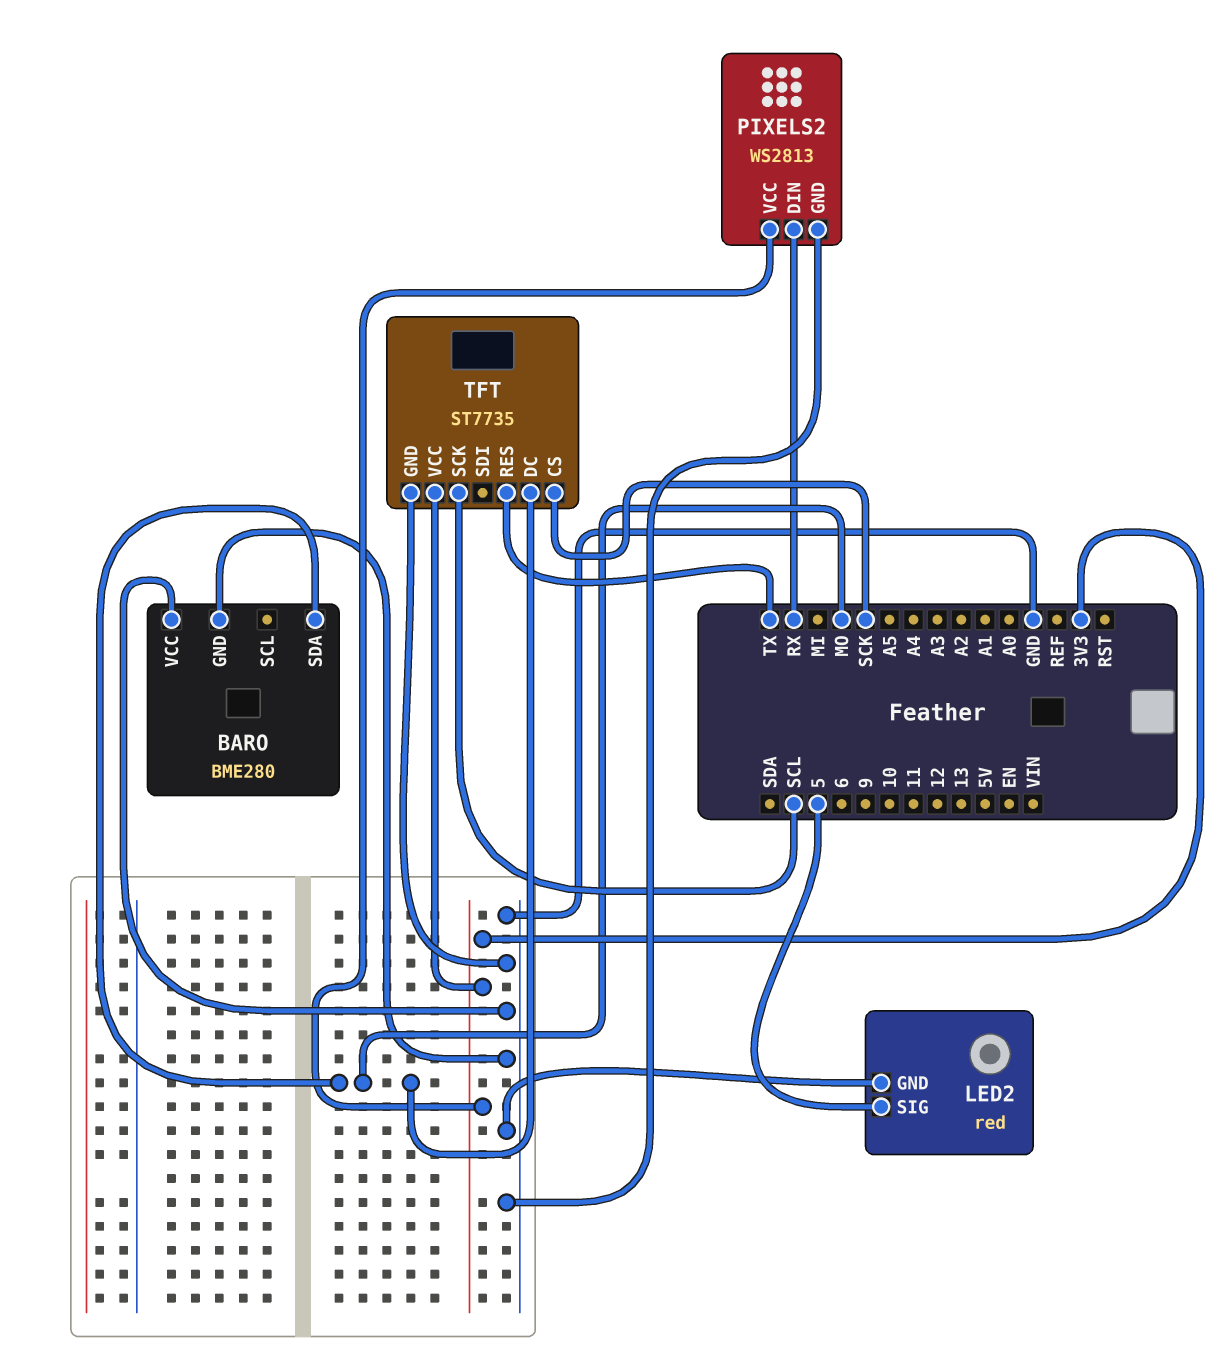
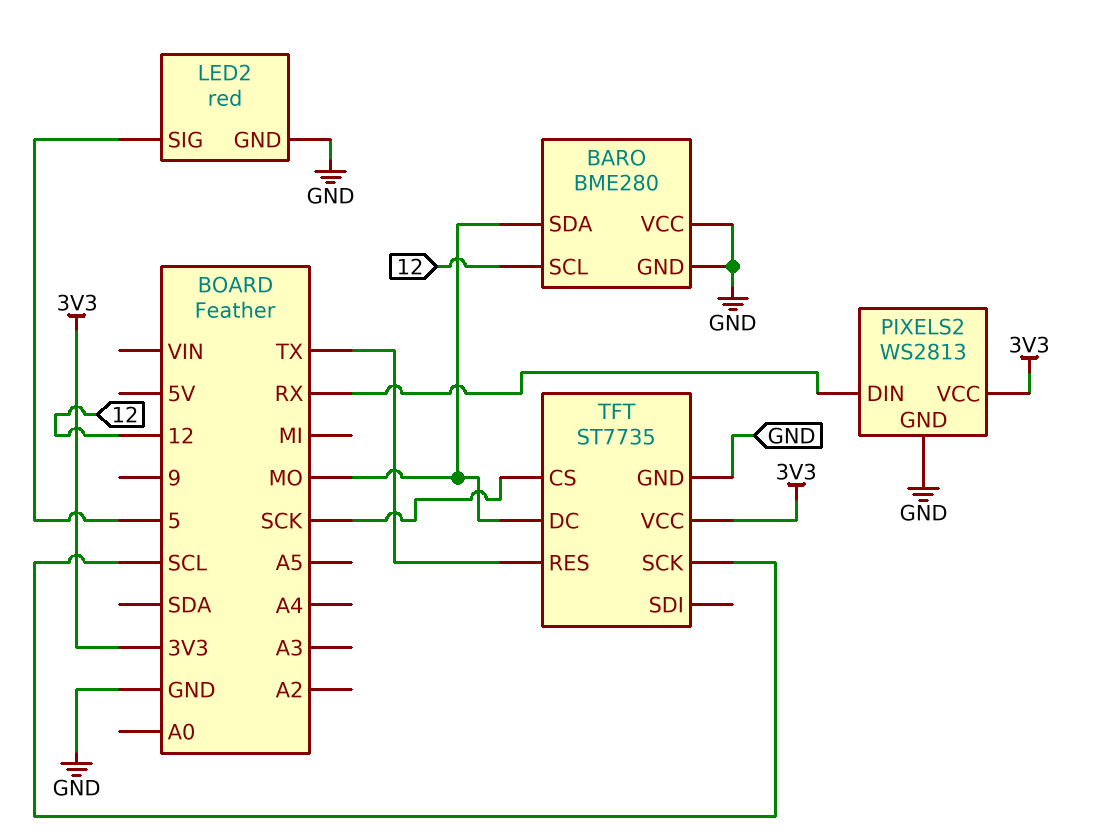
BARO pin SCL: none -> 12

